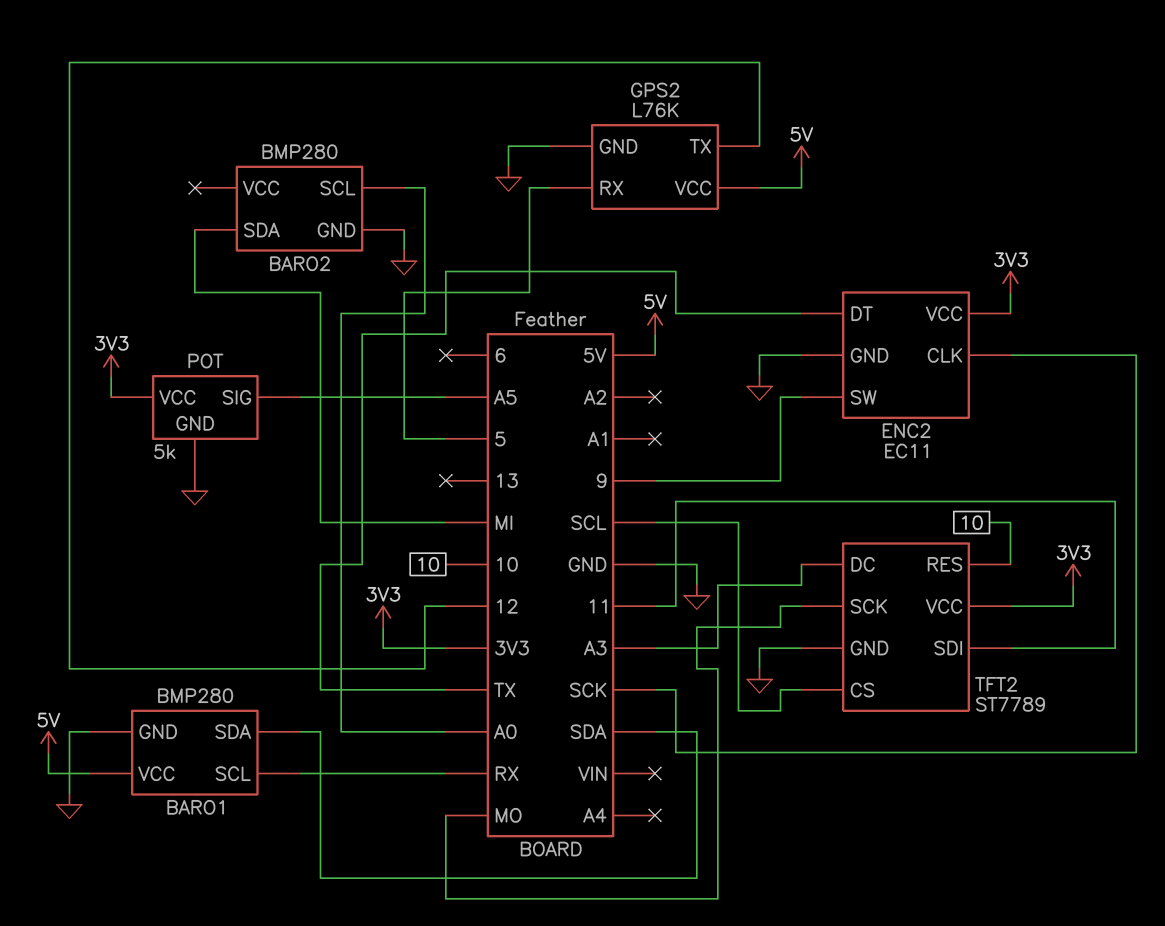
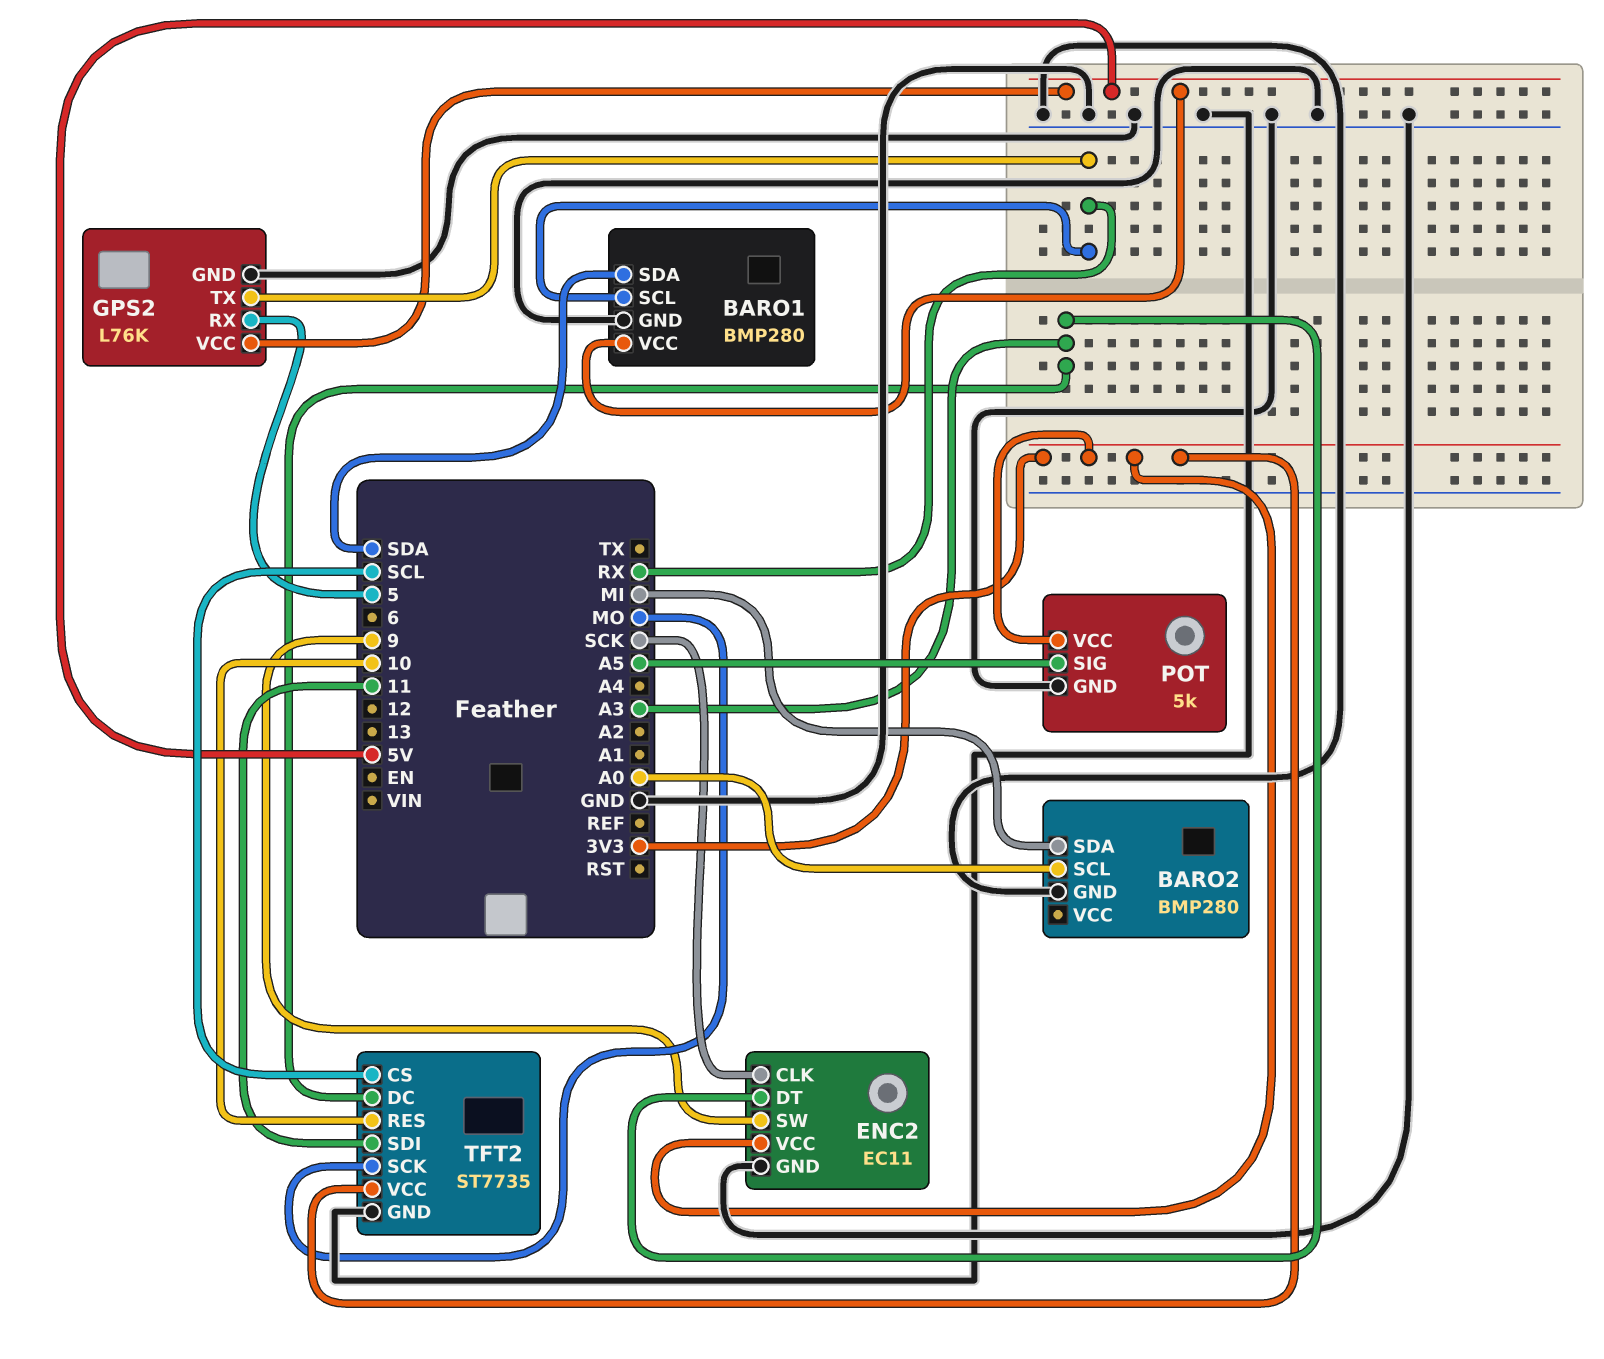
ENC2 pin DT: TX -> A3
GPS2 pin TX: 12 -> RX
TFT2: ST7789 -> ST7735

